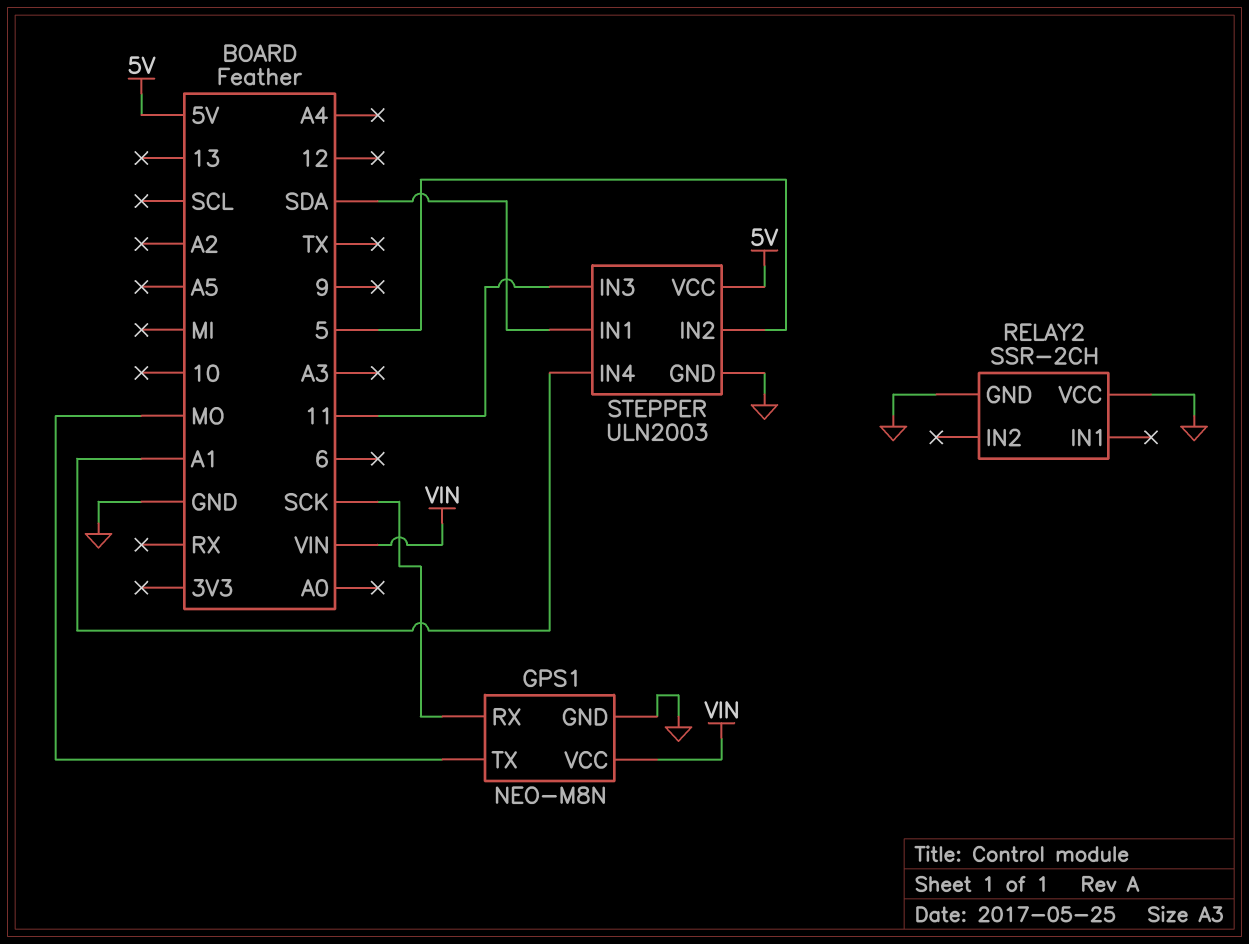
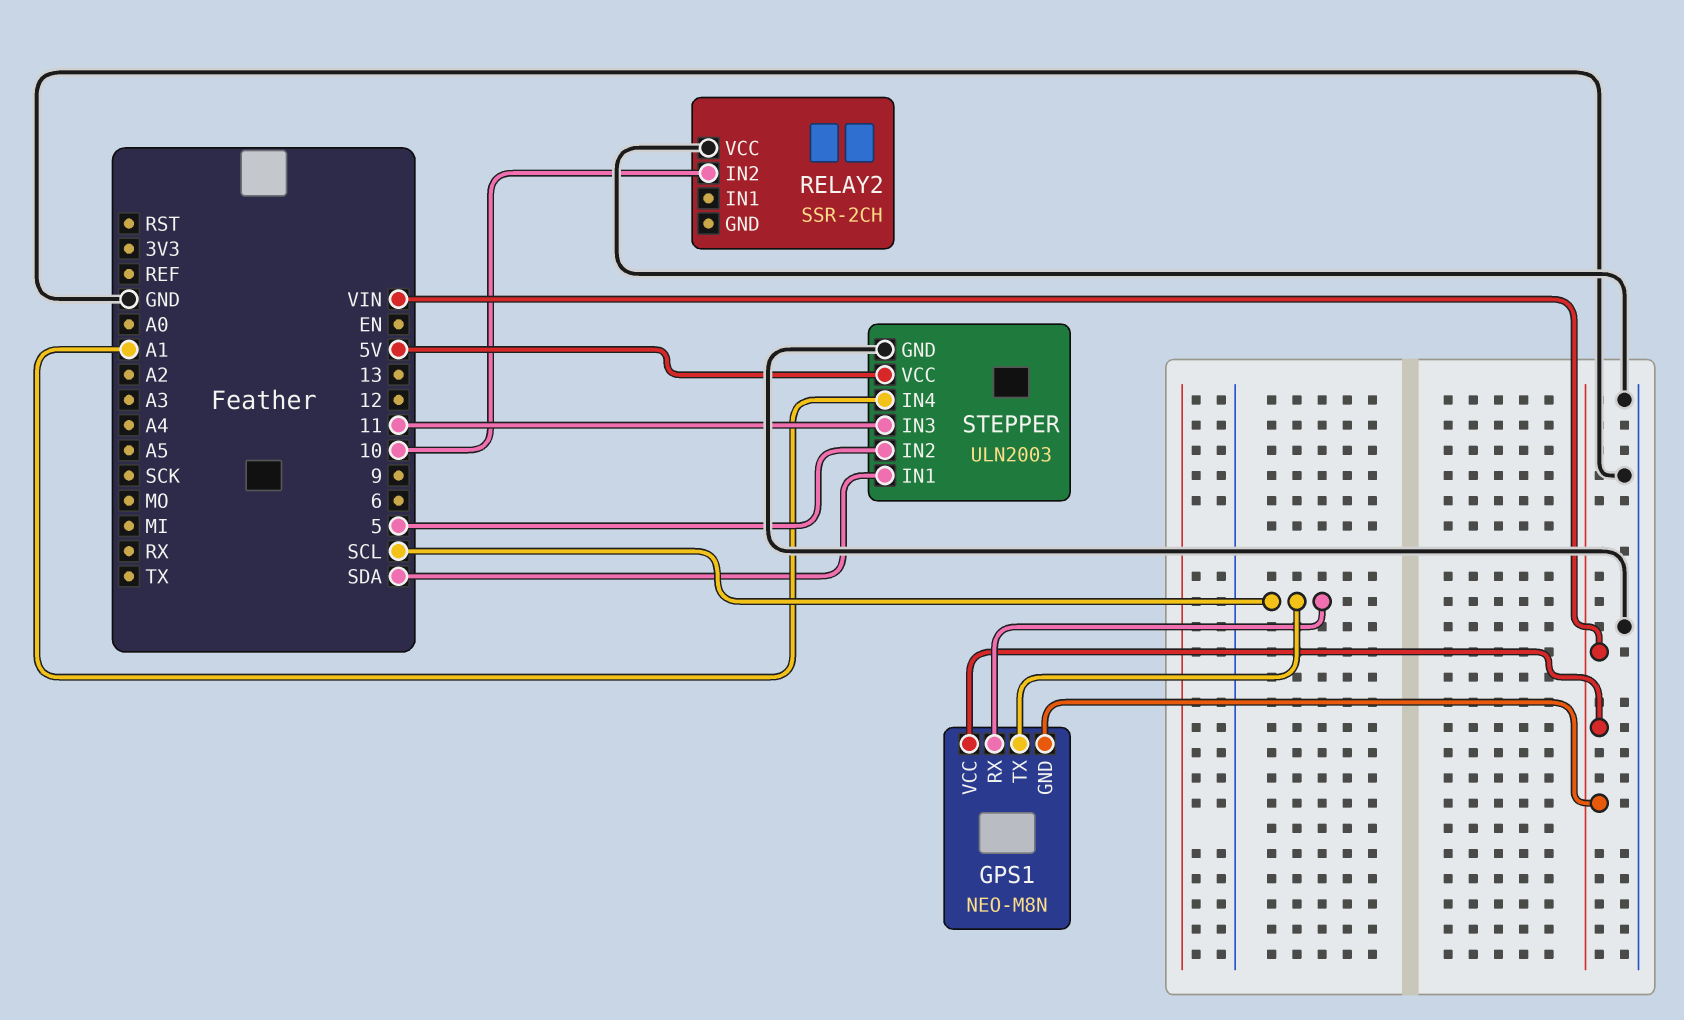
GPS1 pin GND: GND -> VIN
GPS1 pin RX: SCK -> SCL
GPS1 pin TX: MO -> SCL
RELAY2 pin GND: GND -> none
RELAY2 pin IN2: none -> 10

